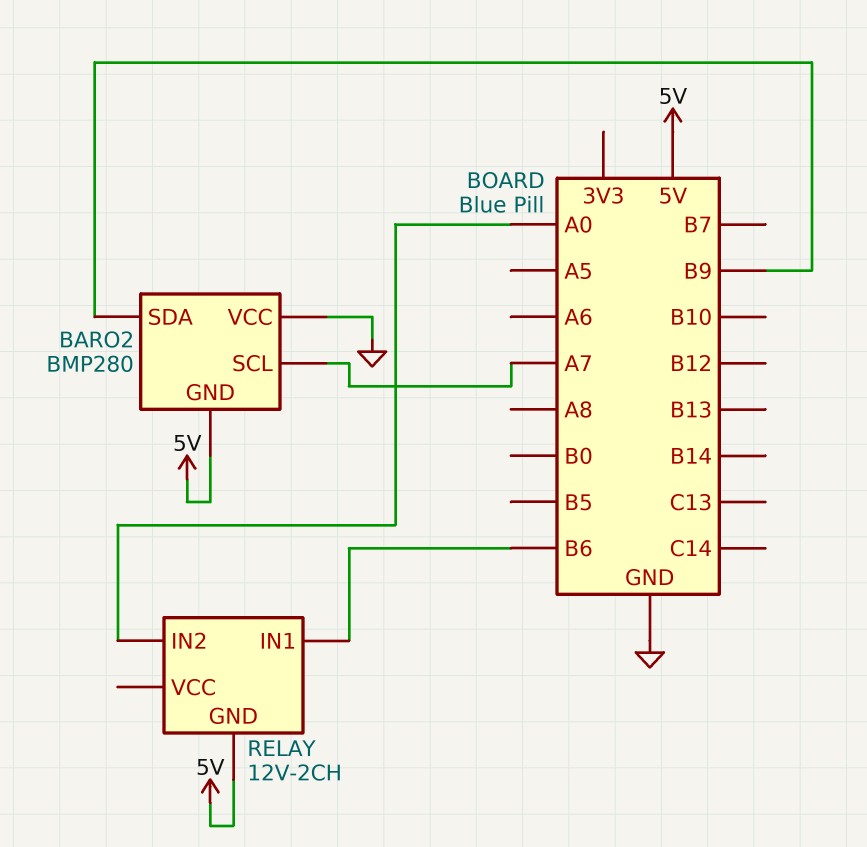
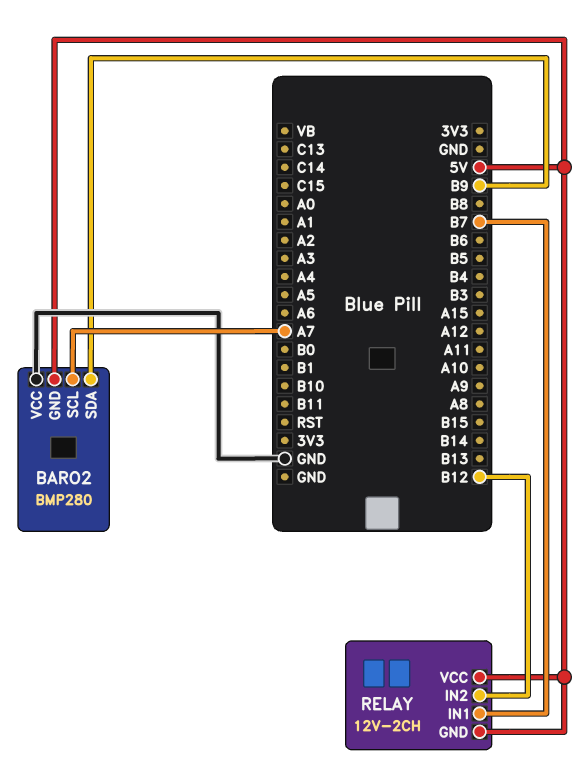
RELAY pin IN1: B6 -> B7
RELAY pin IN2: A0 -> B12
RELAY pin VCC: none -> 5V

